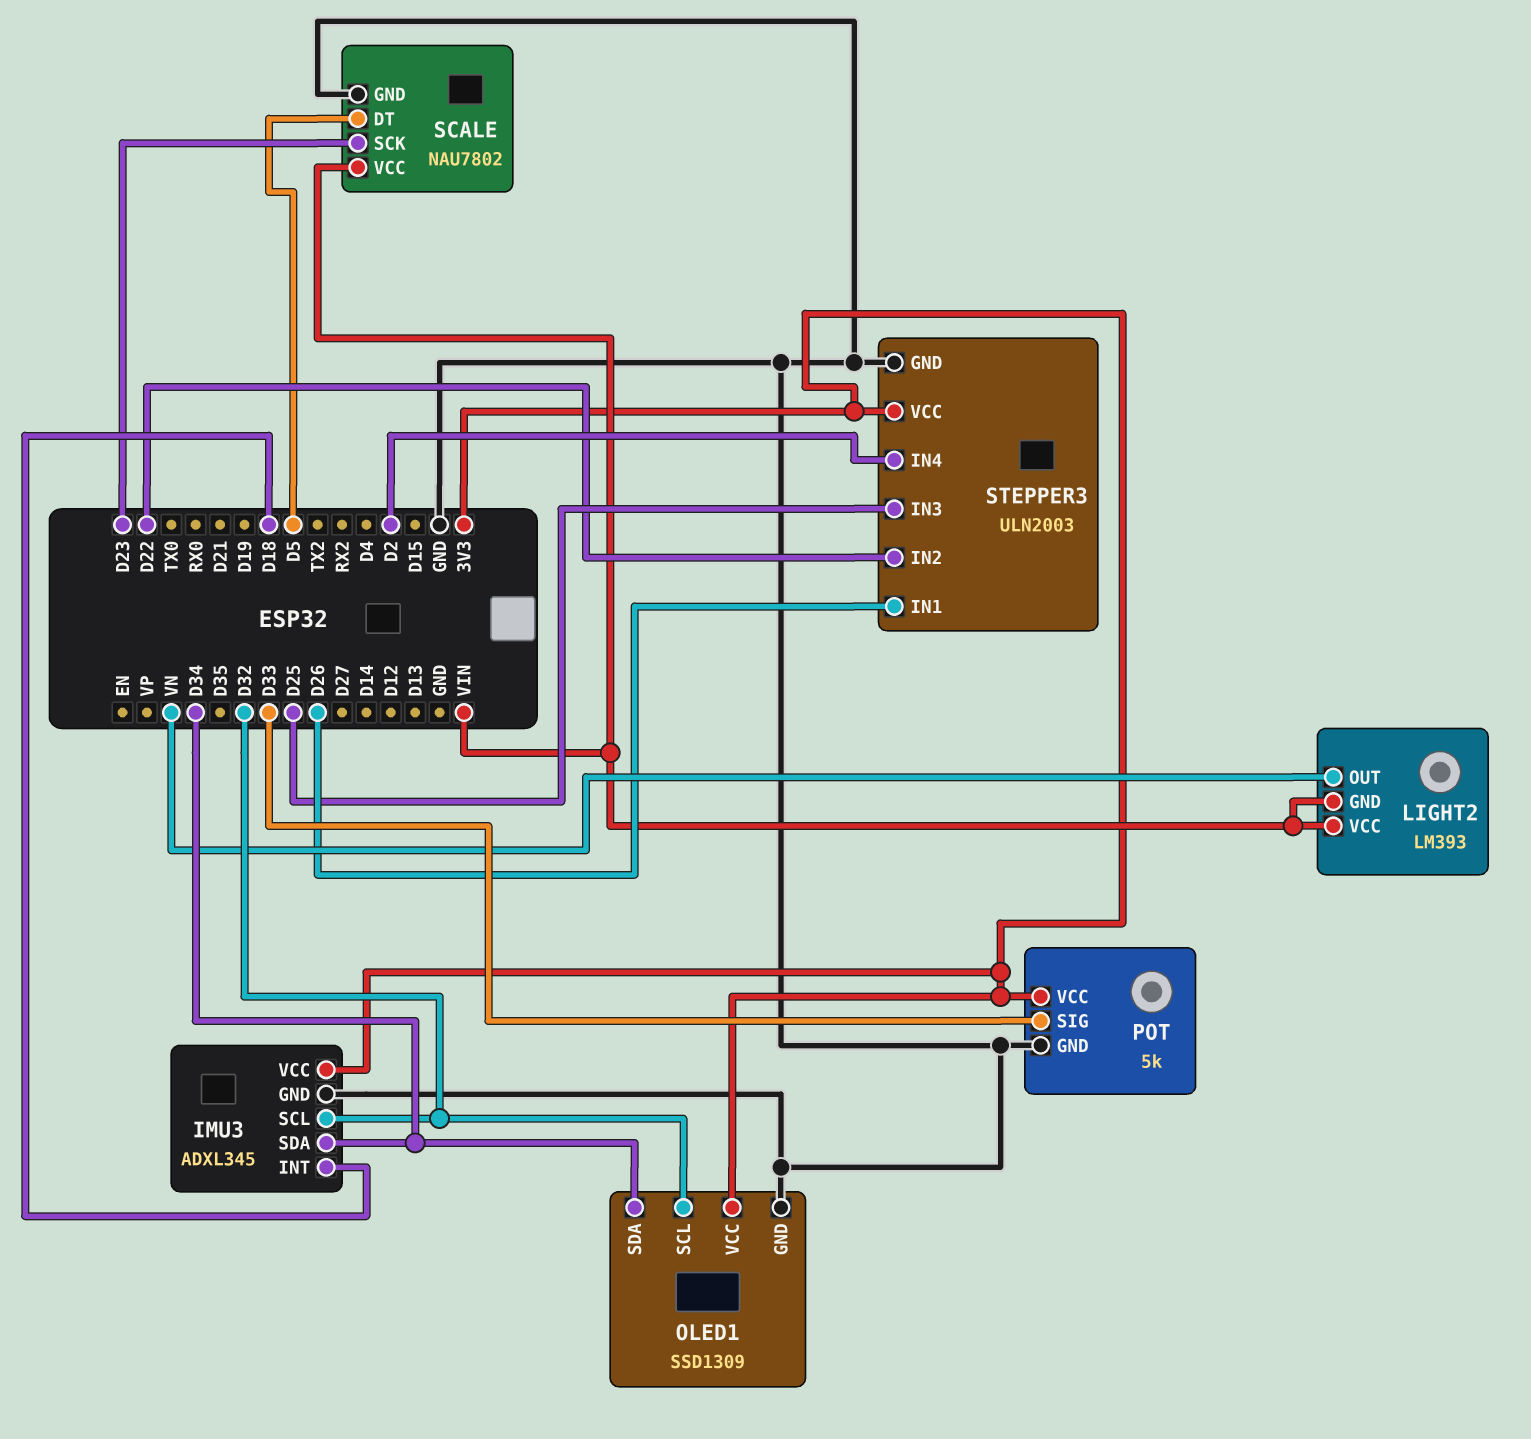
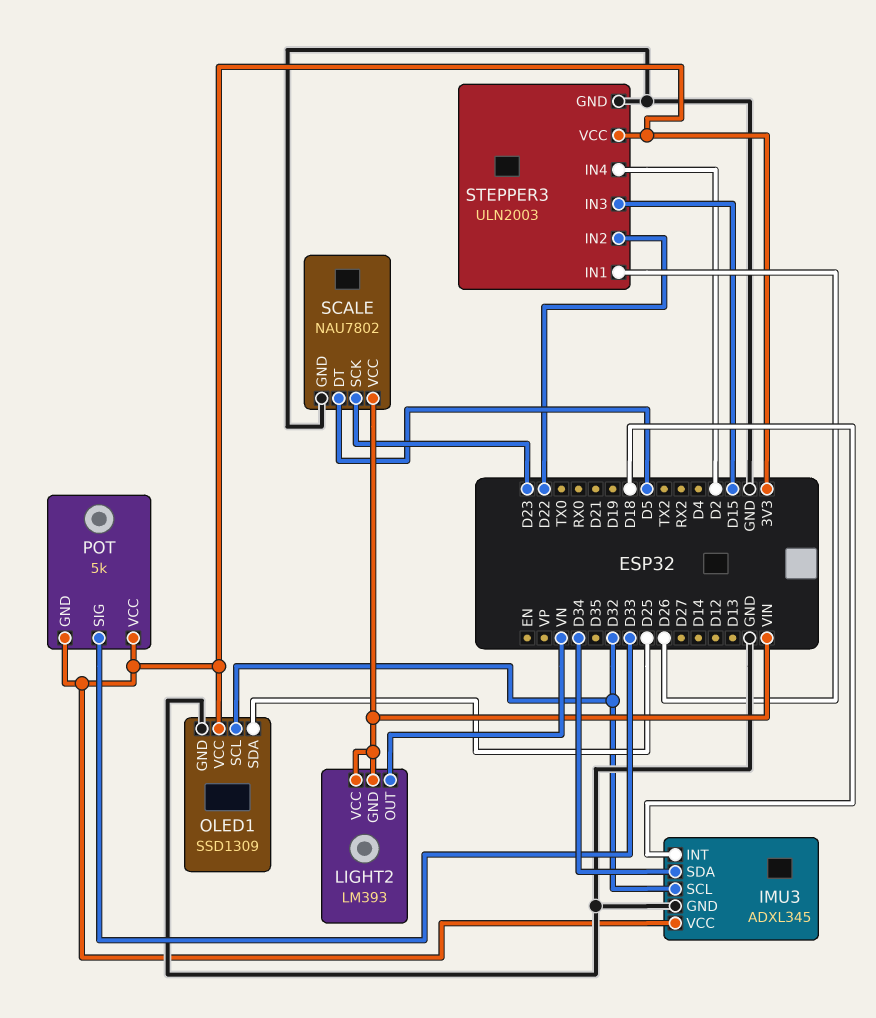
OLED1 pin SDA: D34 -> D25
POT pin GND: GND -> 3V3
STEPPER3 pin IN3: D25 -> D15

